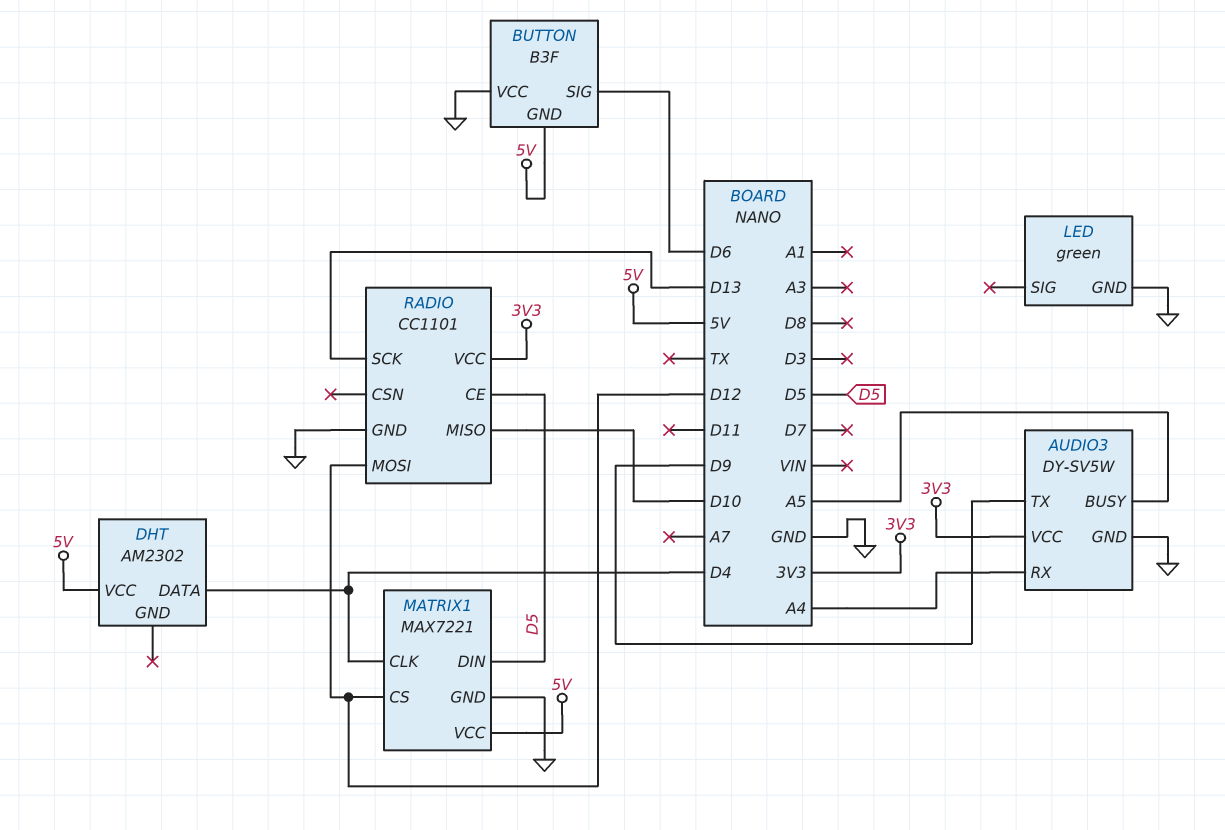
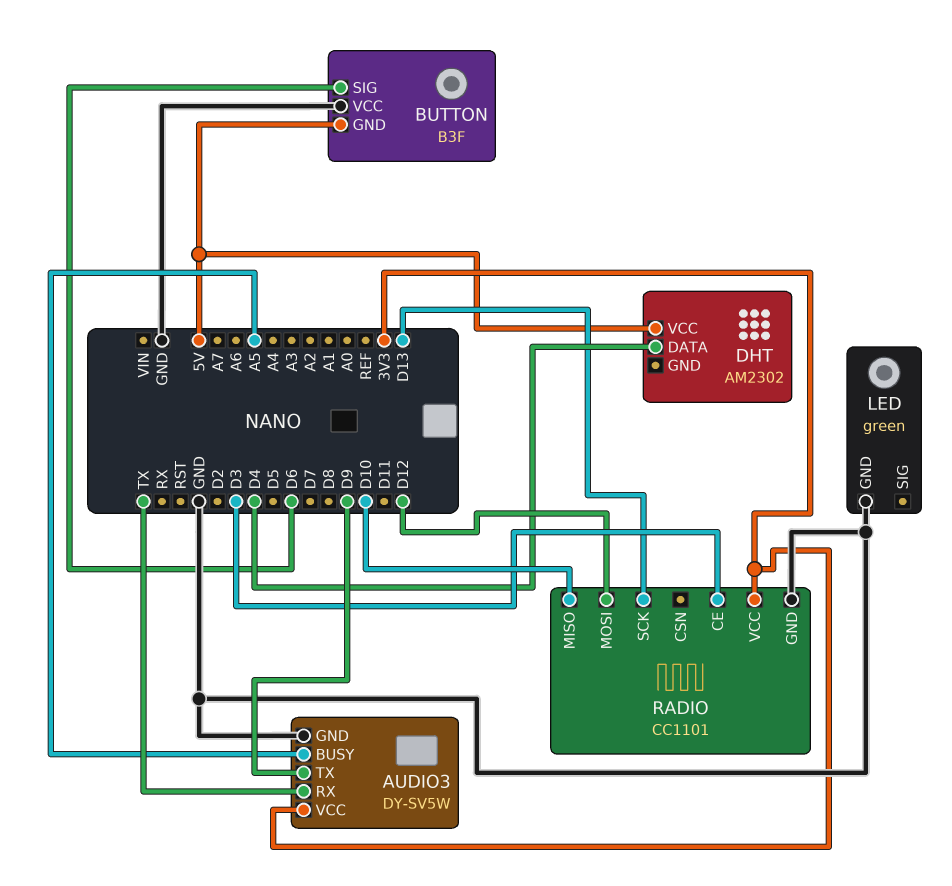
AUDIO3 pin RX: A4 -> TX
MATRIX1: MAX7221 -> none
MATRIX1 pin CLK: D4 -> none
MATRIX1 pin CS: D12 -> none
MATRIX1 pin DIN: D5 -> none
MATRIX1 pin GND: GND -> none
MATRIX1 pin VCC: 5V -> none
RADIO pin CE: D5 -> D3

